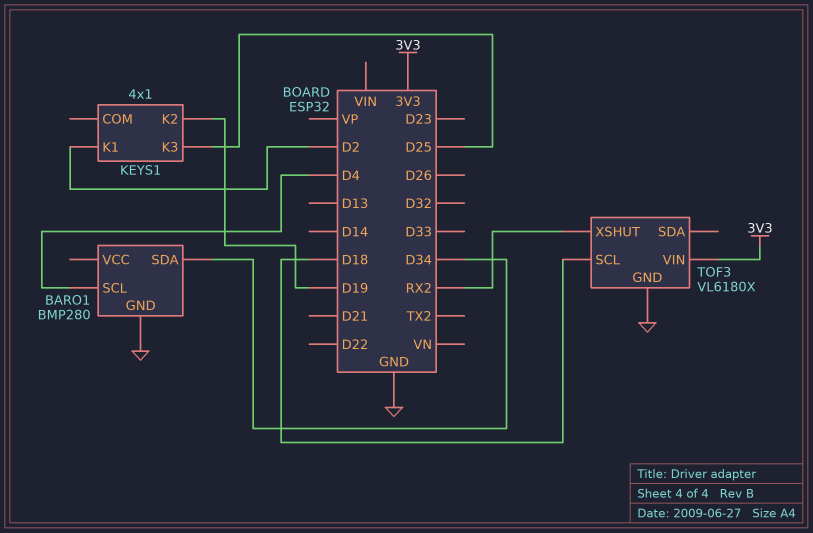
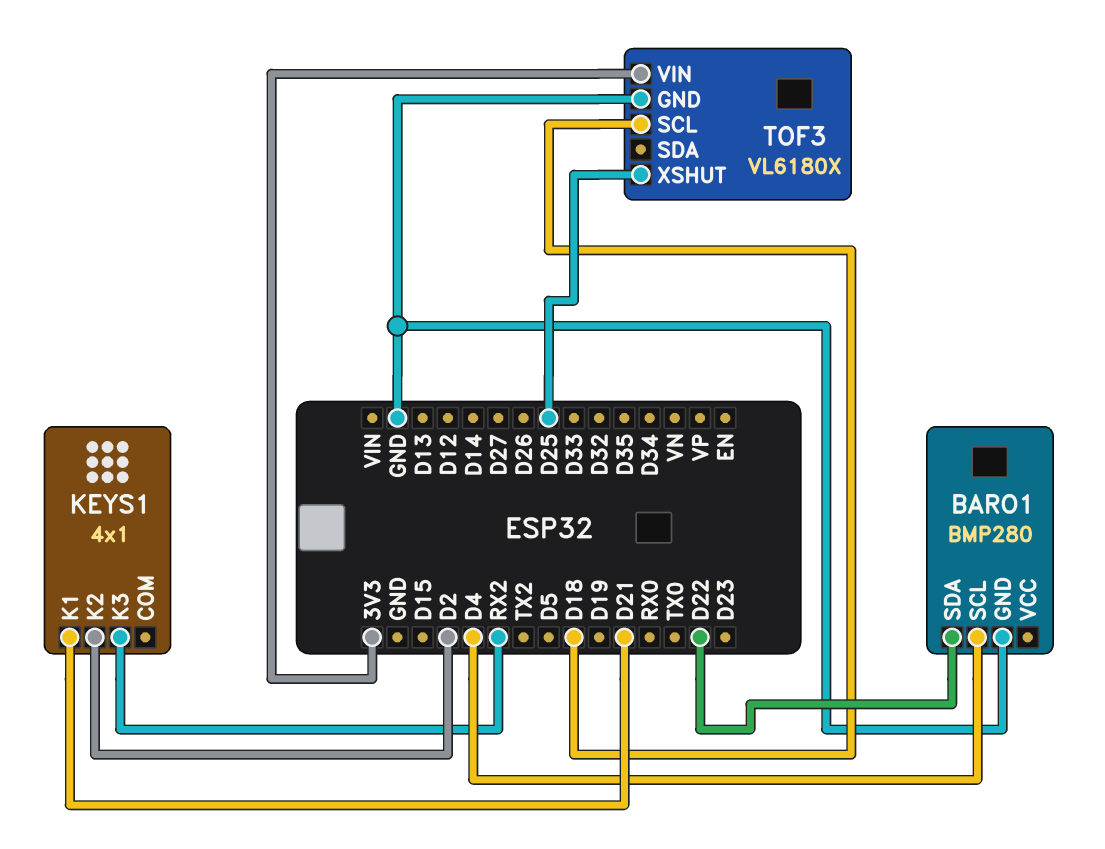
BARO1 pin SDA: D34 -> D22
KEYS1 pin K1: D2 -> D21
KEYS1 pin K2: D19 -> D2
KEYS1 pin K3: D25 -> RX2
TOF3 pin XSHUT: RX2 -> D25

